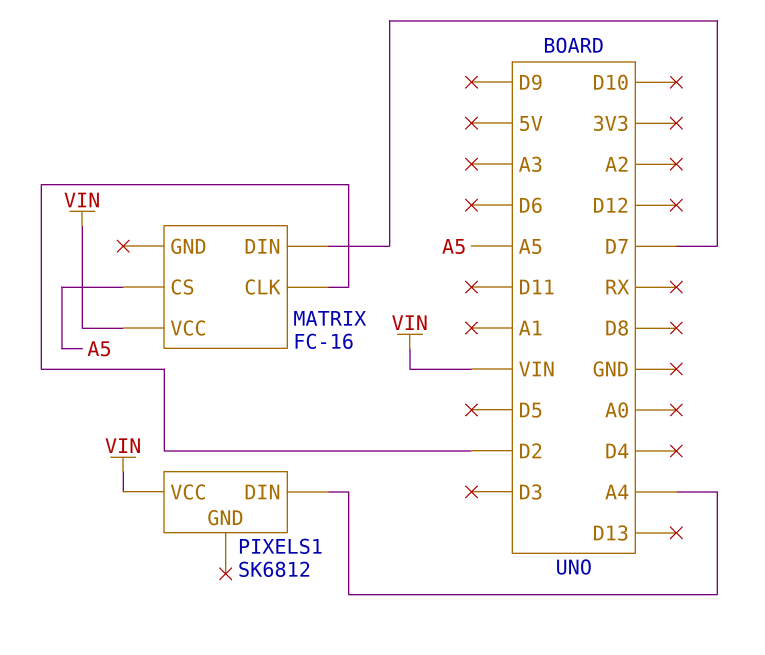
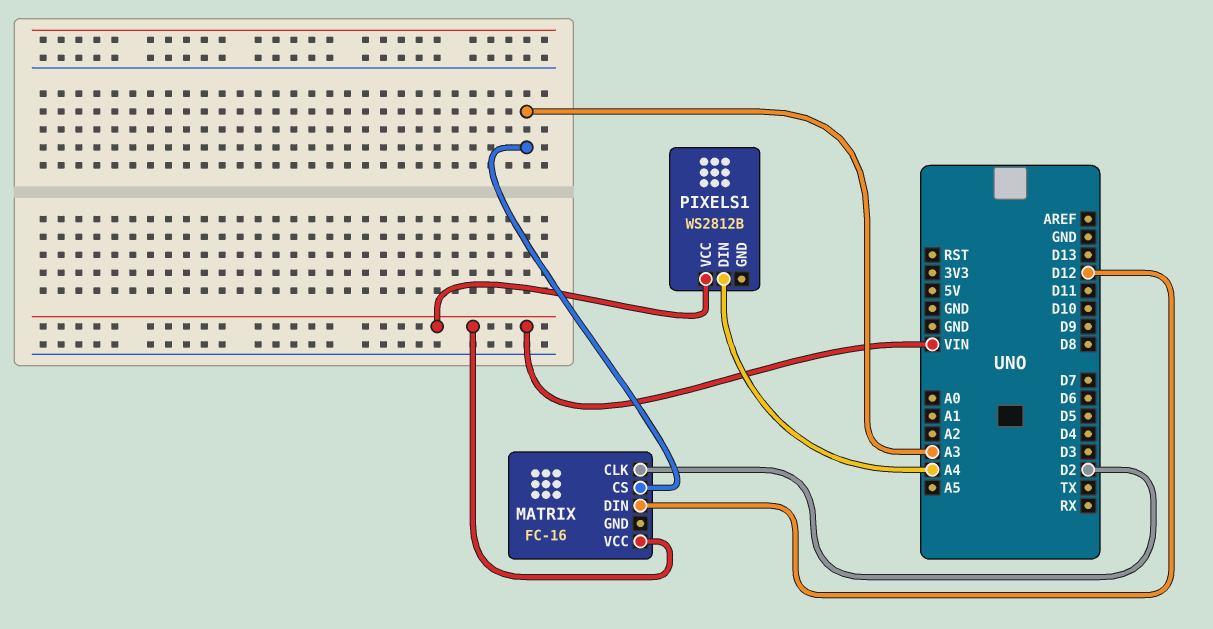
MATRIX pin CS: A5 -> A3
MATRIX pin DIN: D7 -> D12
PIXELS1: SK6812 -> WS2812B

